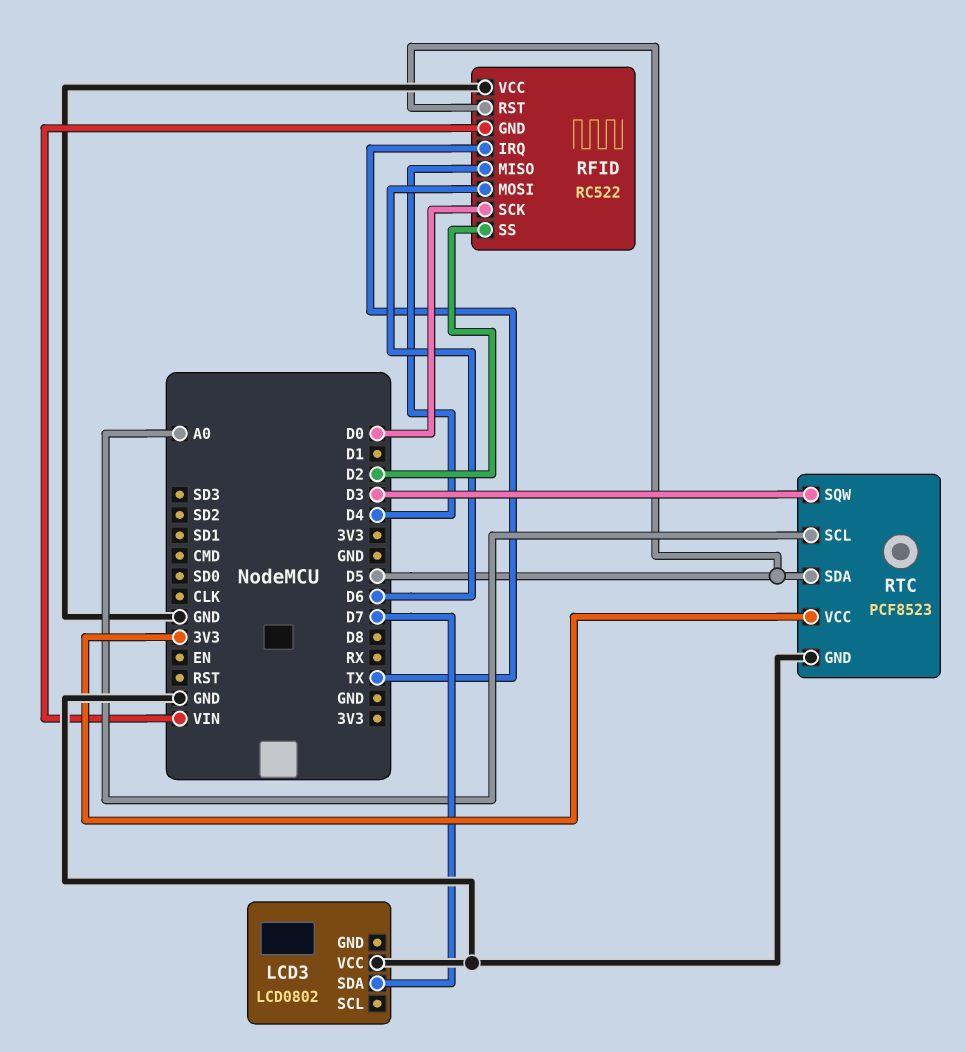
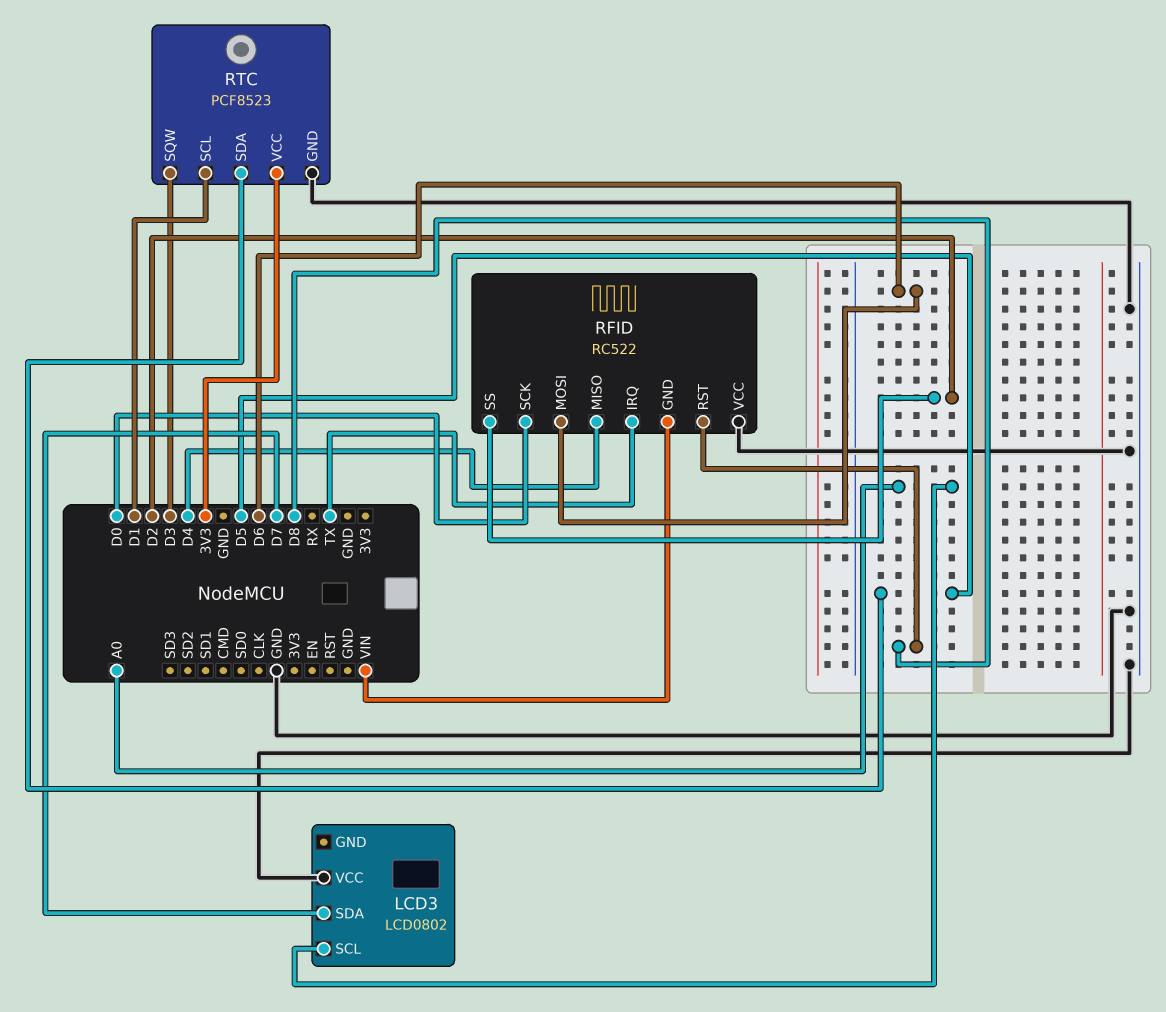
LCD3 pin SCL: none -> A0
RFID pin RST: D5 -> D8
RTC pin SCL: A0 -> D1

